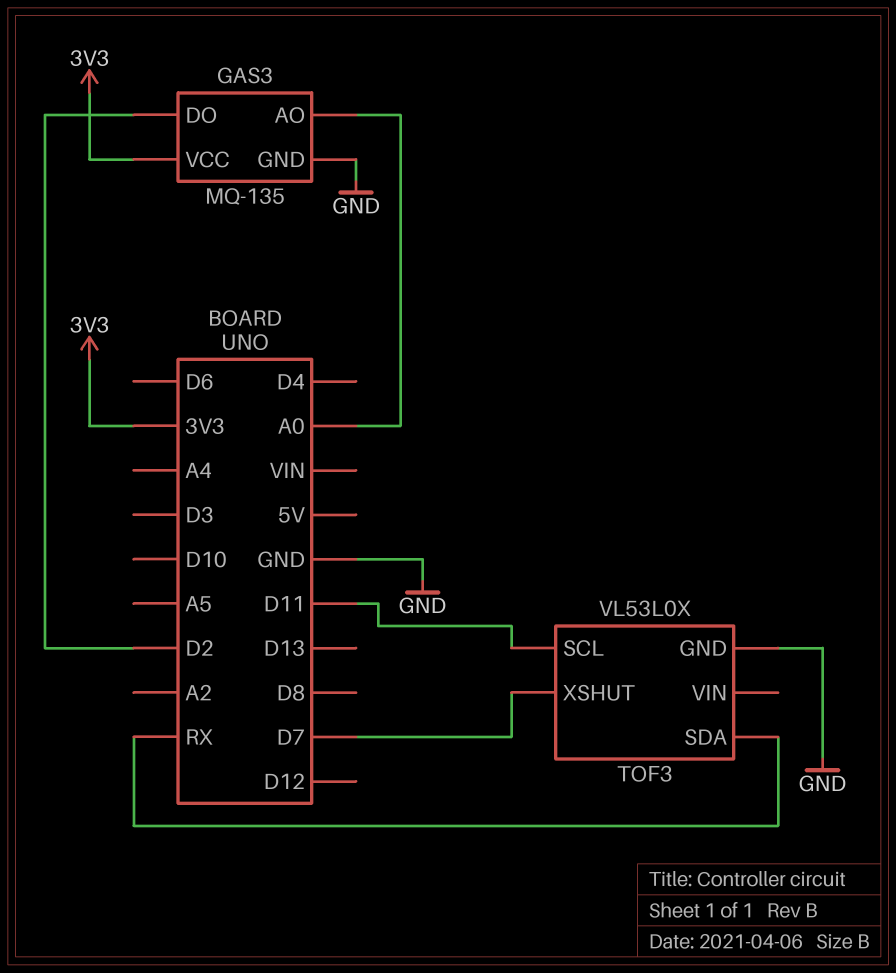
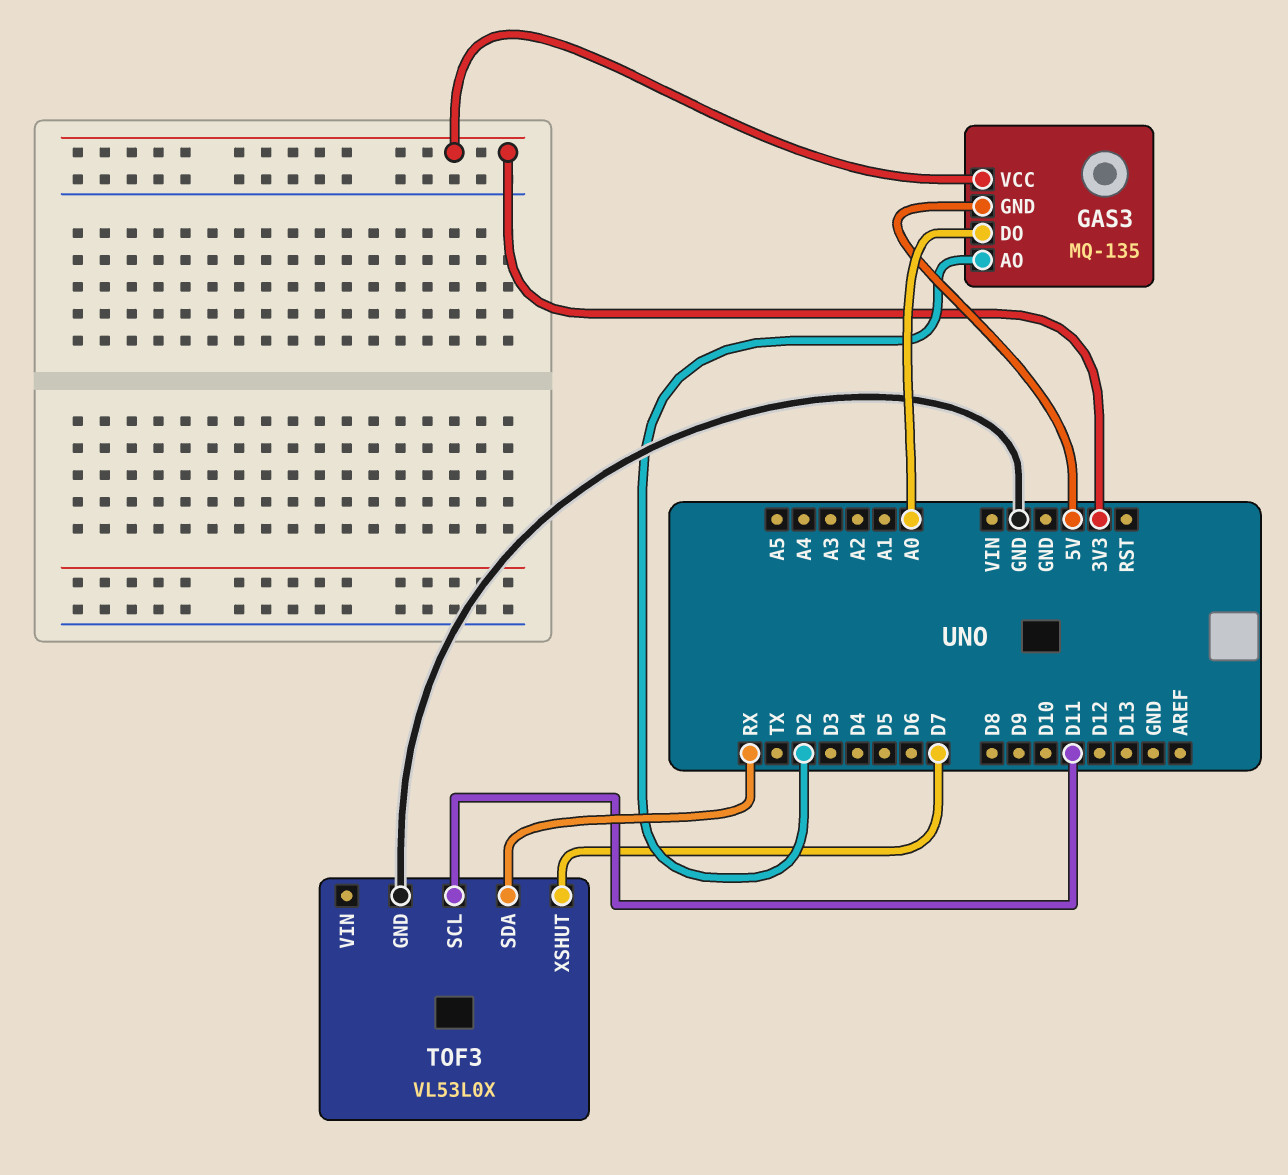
GAS3 pin AO: A0 -> D2
GAS3 pin DO: D2 -> A0
GAS3 pin GND: GND -> 5V

